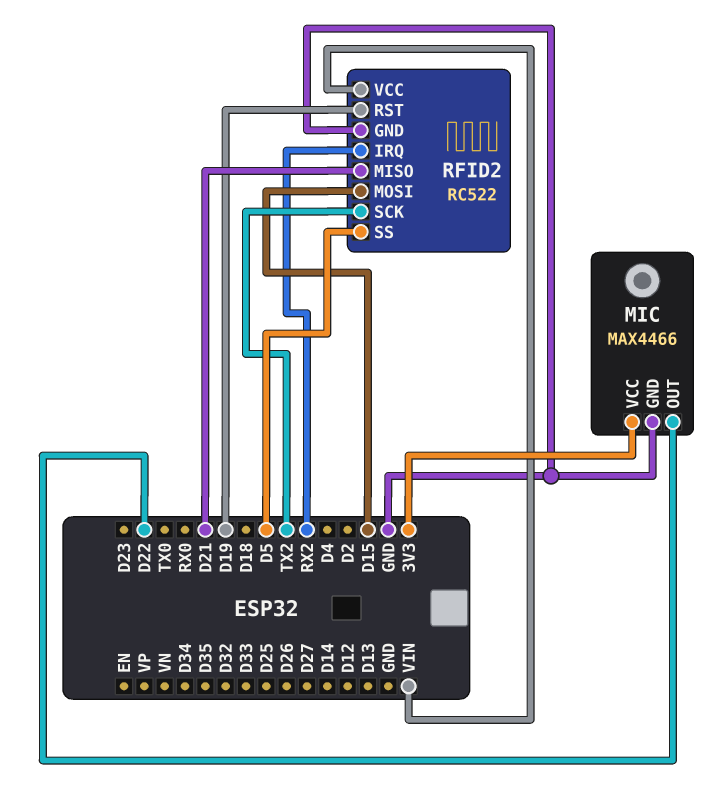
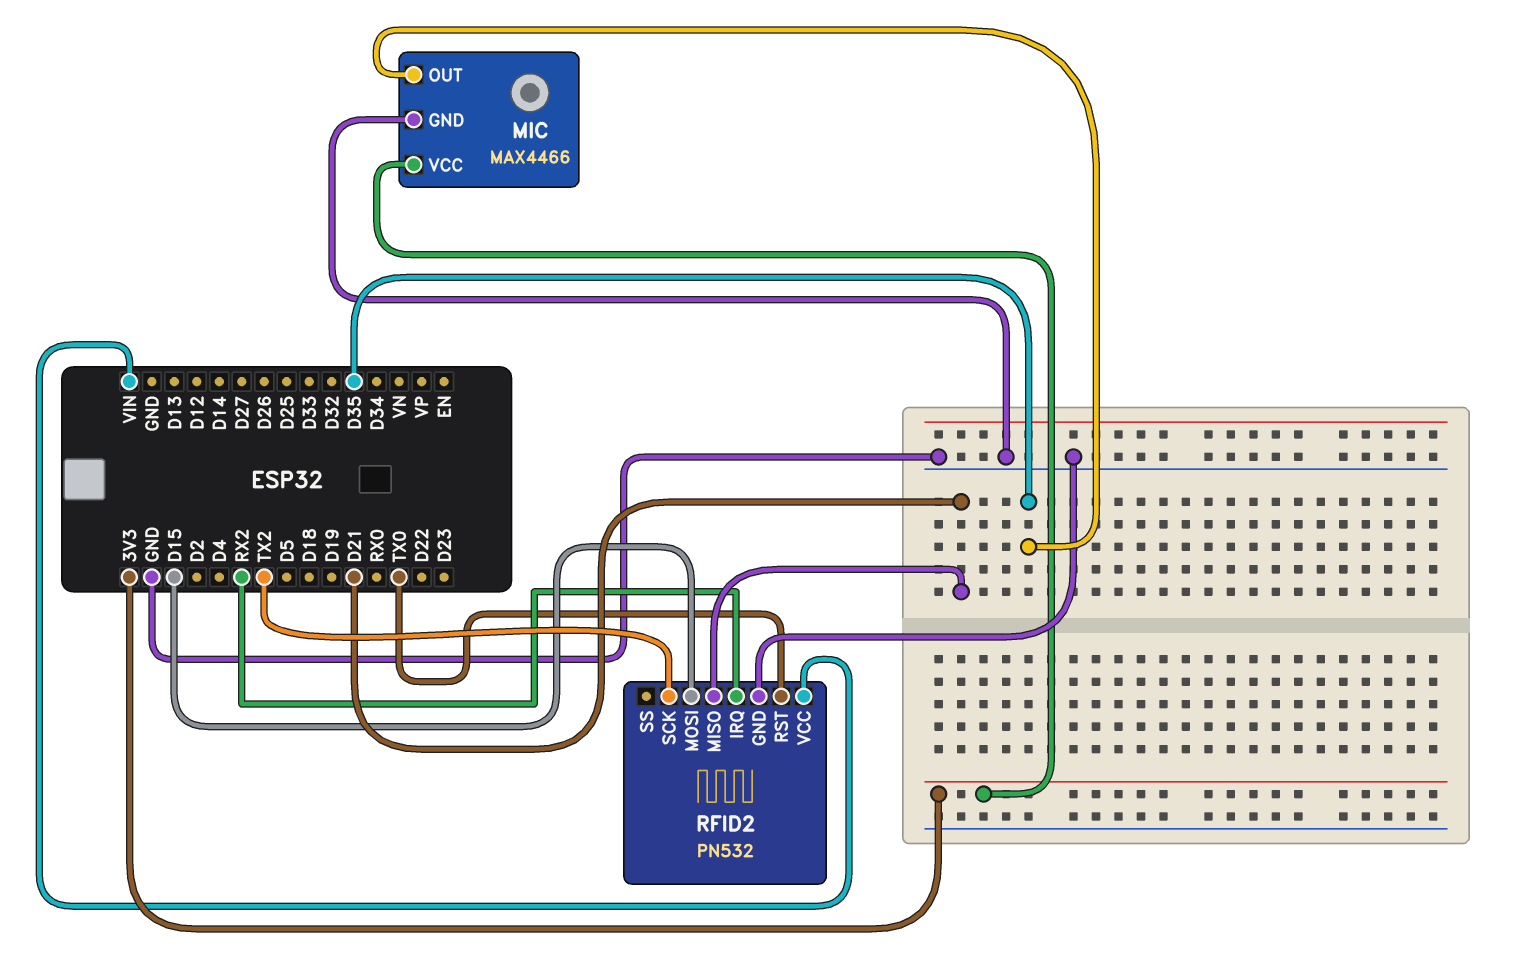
MIC pin OUT: D22 -> D35
RFID2: RC522 -> PN532
RFID2 pin RST: D19 -> TX0
RFID2 pin SS: D5 -> none

